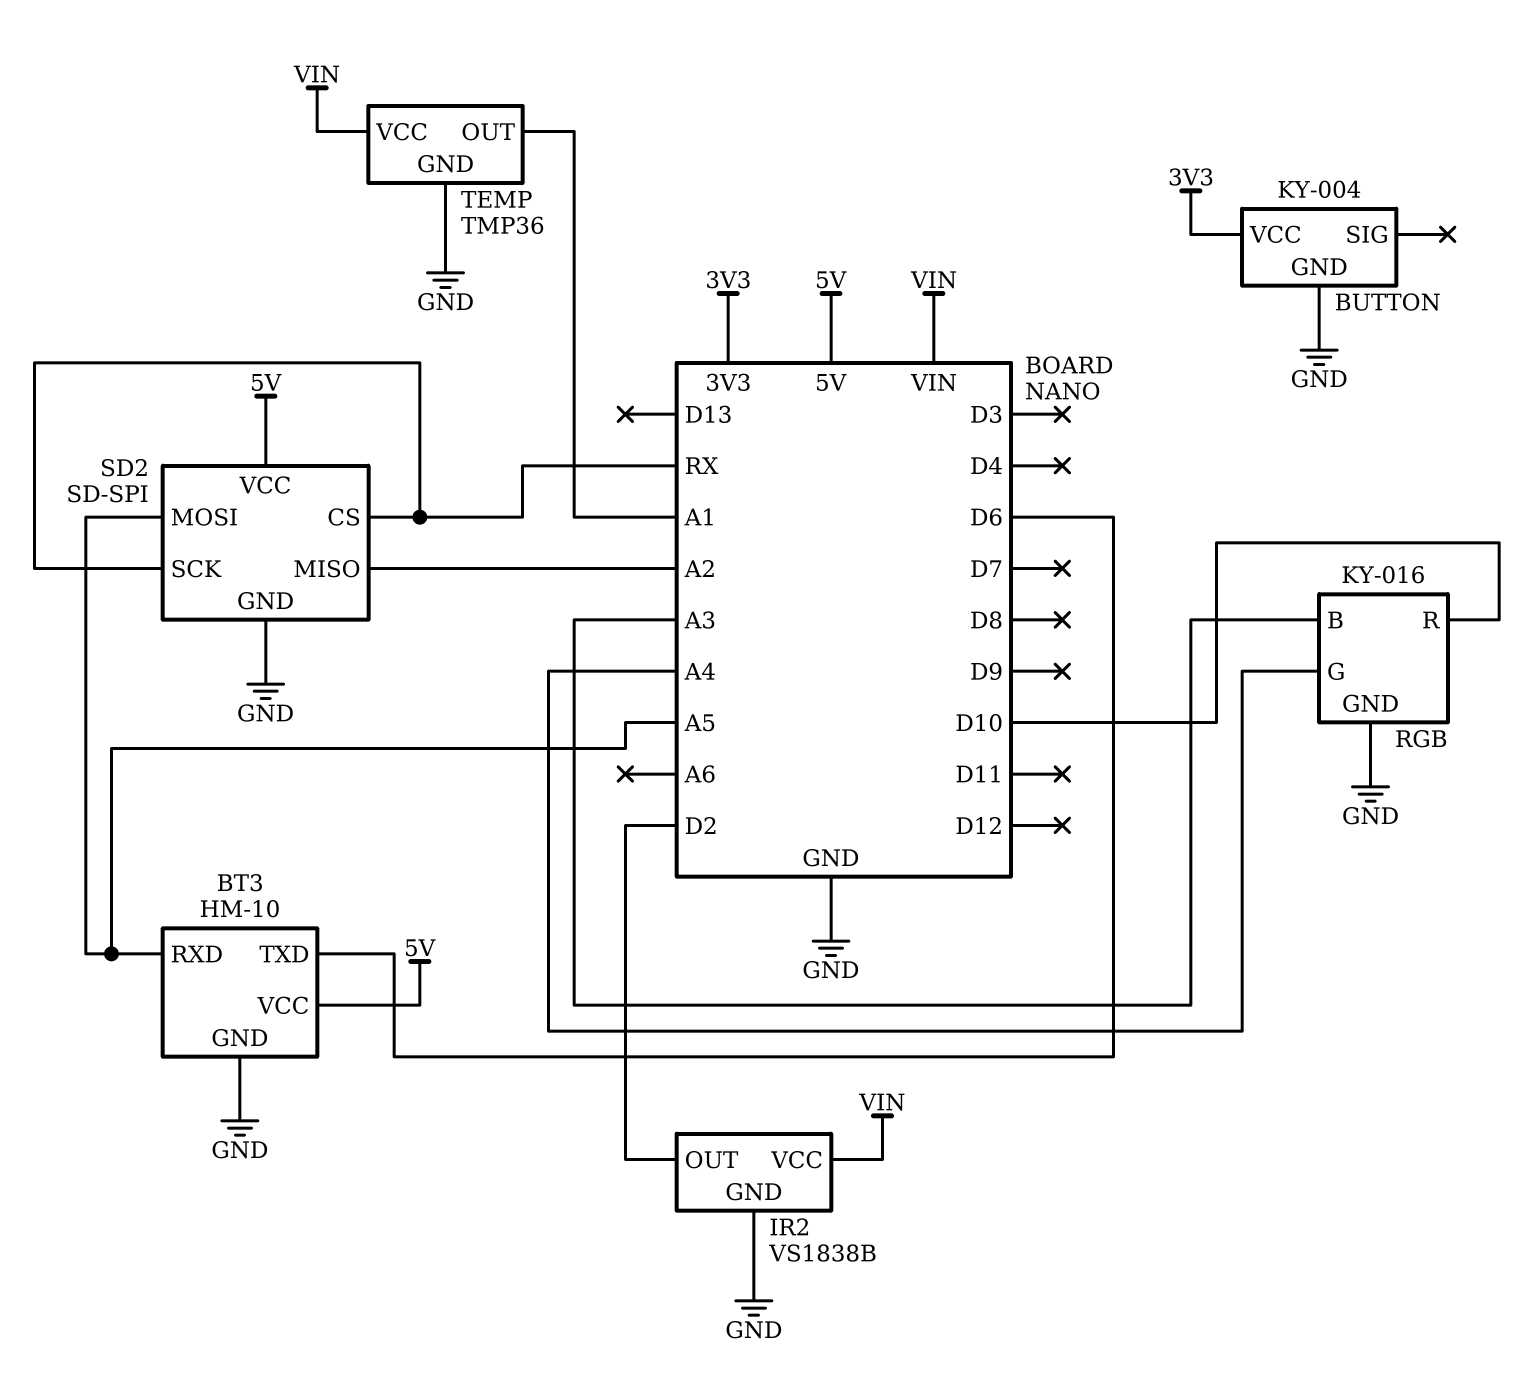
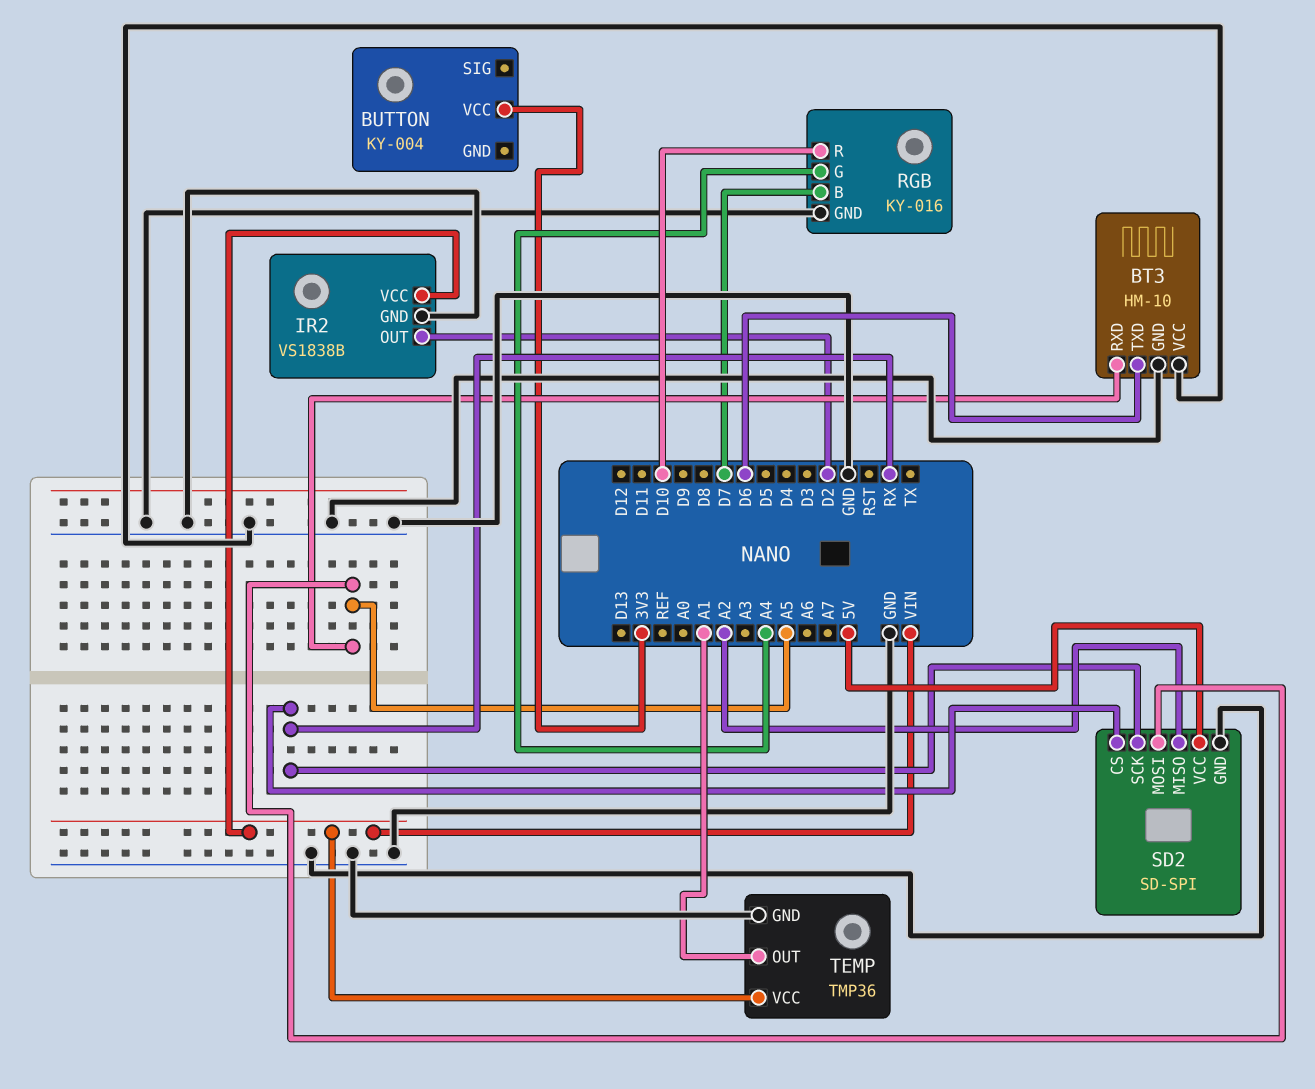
BT3 pin VCC: 5V -> GND
BUTTON pin GND: GND -> none
RGB pin B: A3 -> D7

